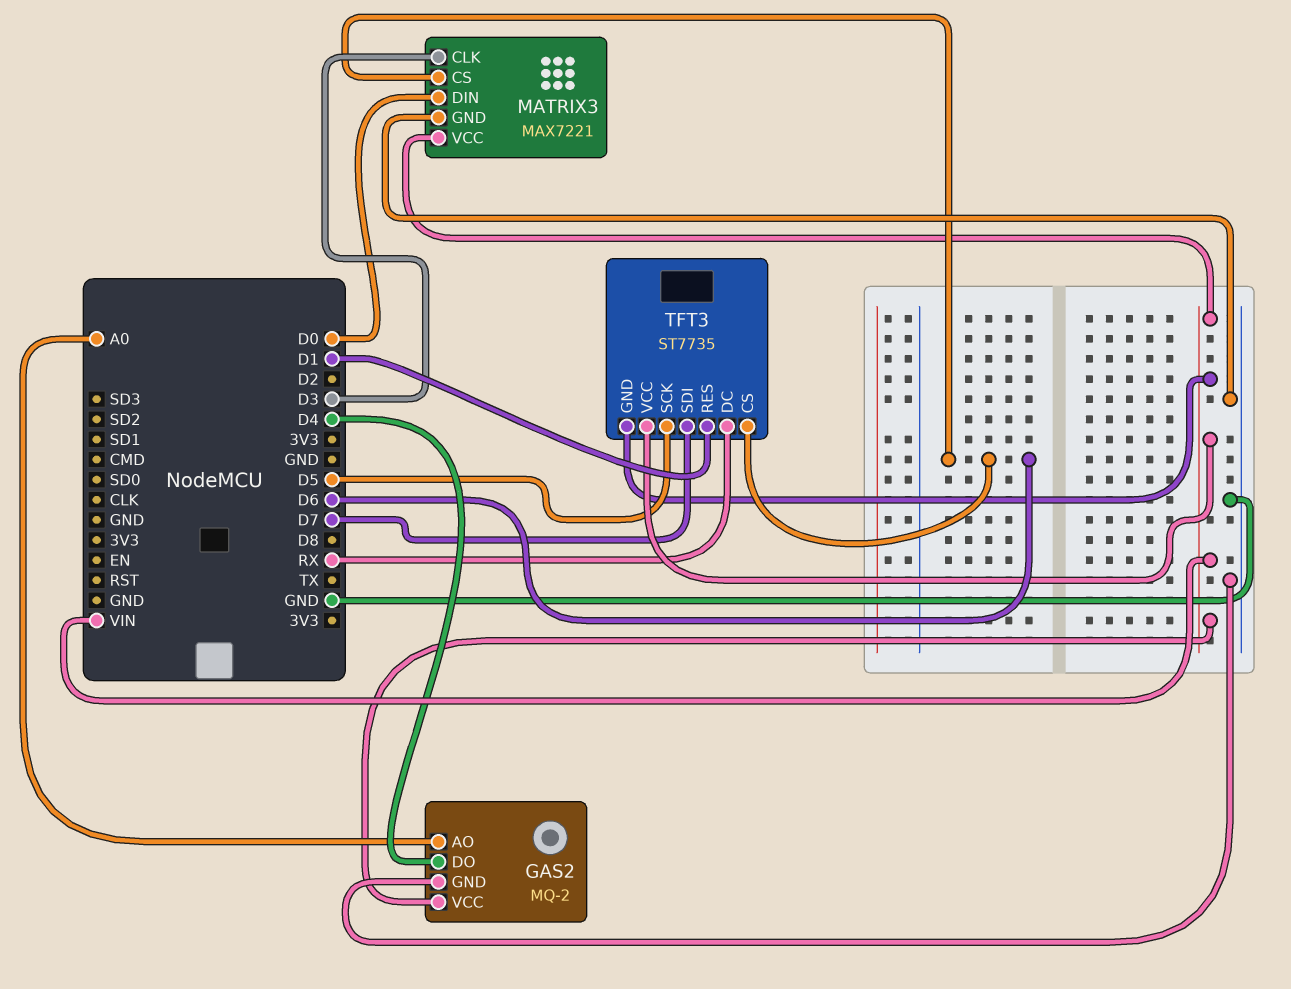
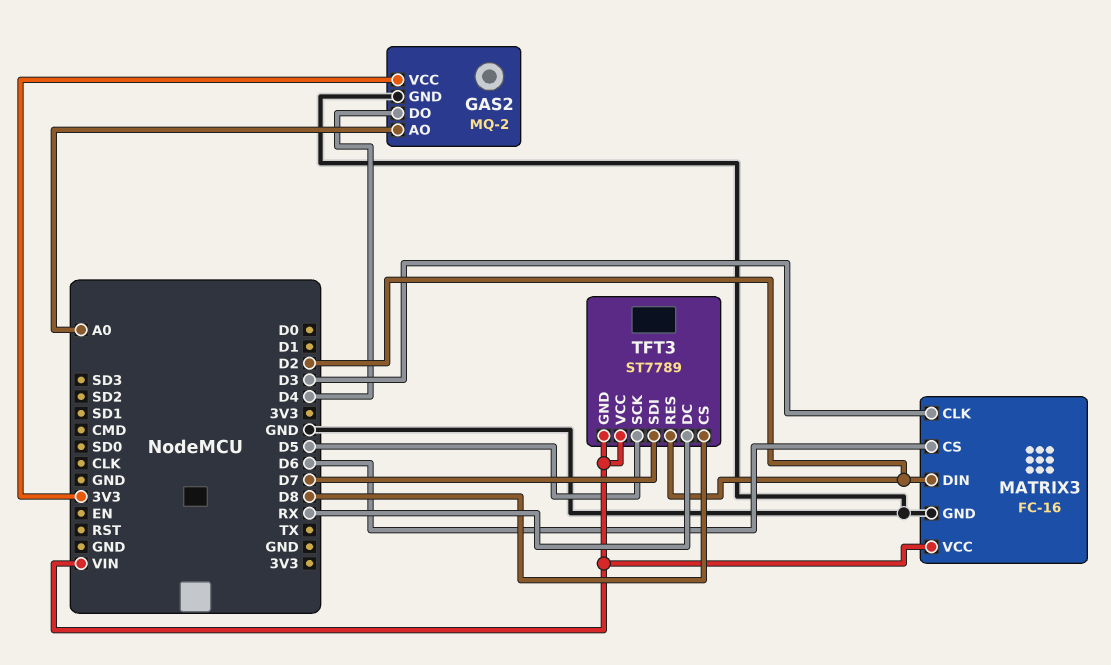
GAS2 pin VCC: VIN -> 3V3
MATRIX3: MAX7221 -> FC-16
MATRIX3 pin DIN: D0 -> D2
TFT3: ST7735 -> ST7789
TFT3 pin CS: D6 -> D8
TFT3 pin RES: D1 -> D2

